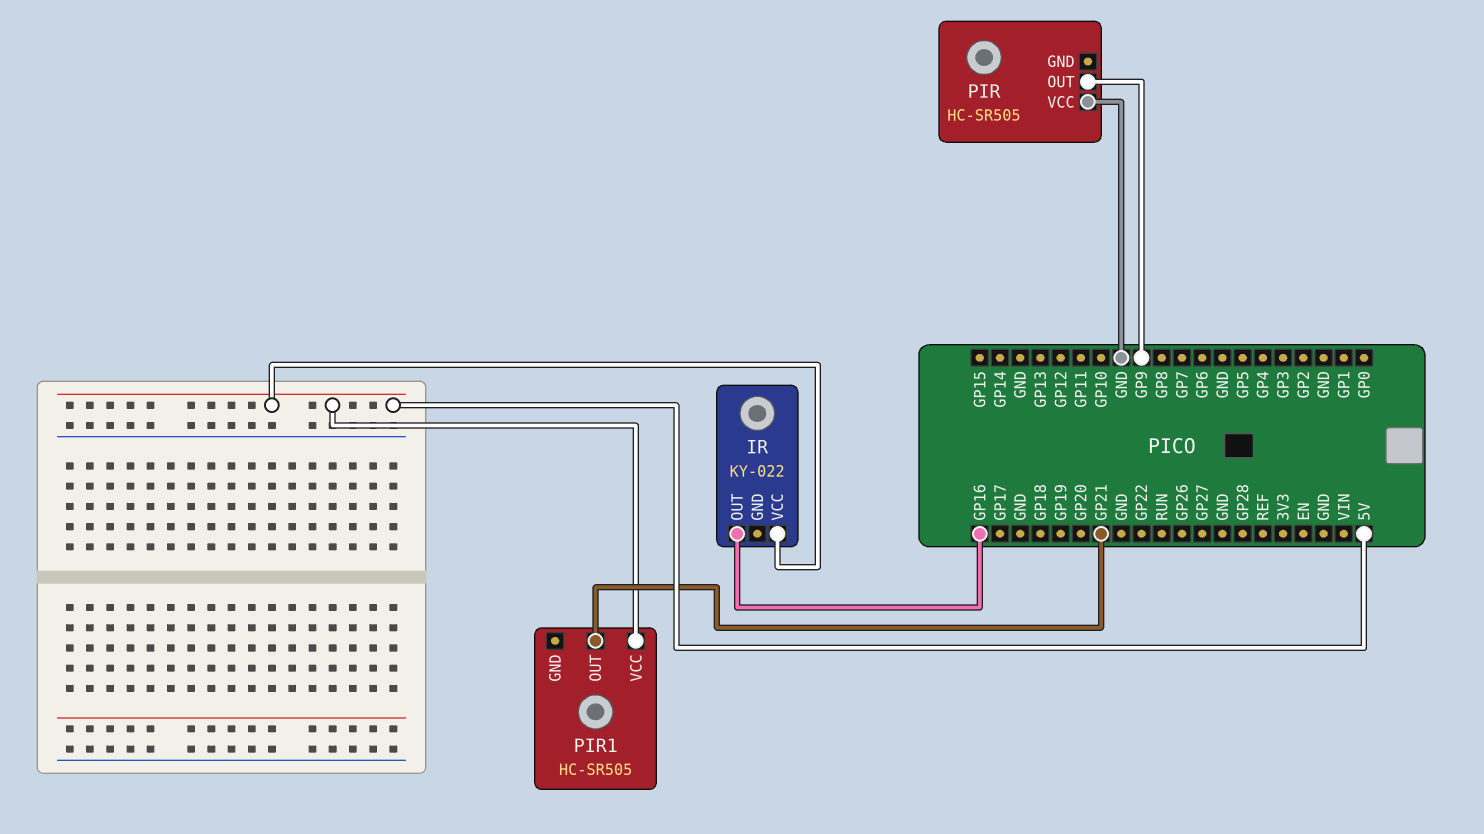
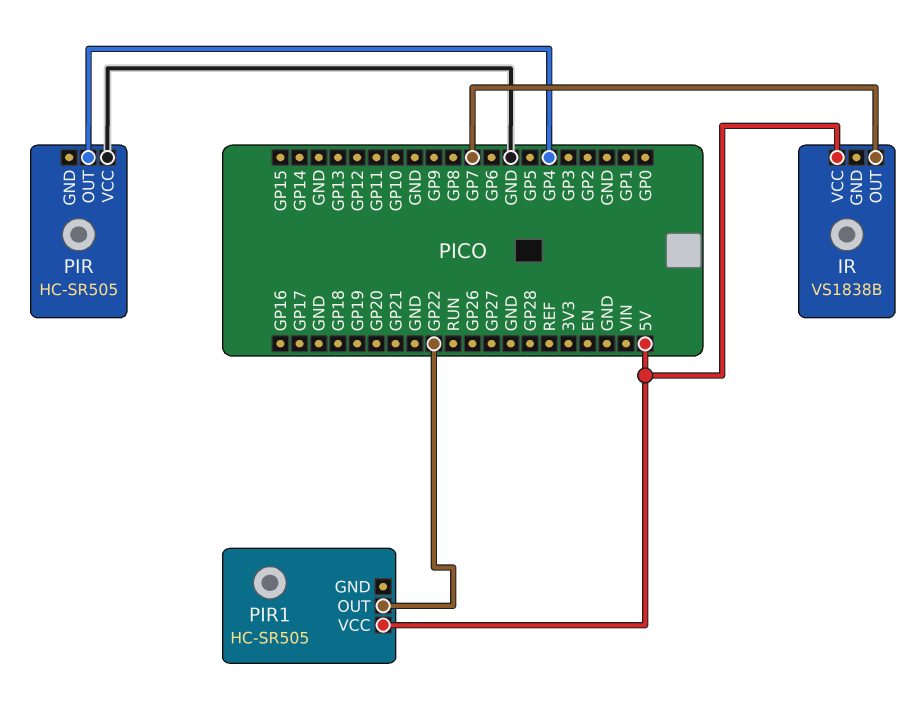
IR: KY-022 -> VS1838B
IR pin OUT: GP16 -> GP7
PIR pin OUT: GP9 -> GP4
PIR1 pin OUT: GP21 -> GP22

